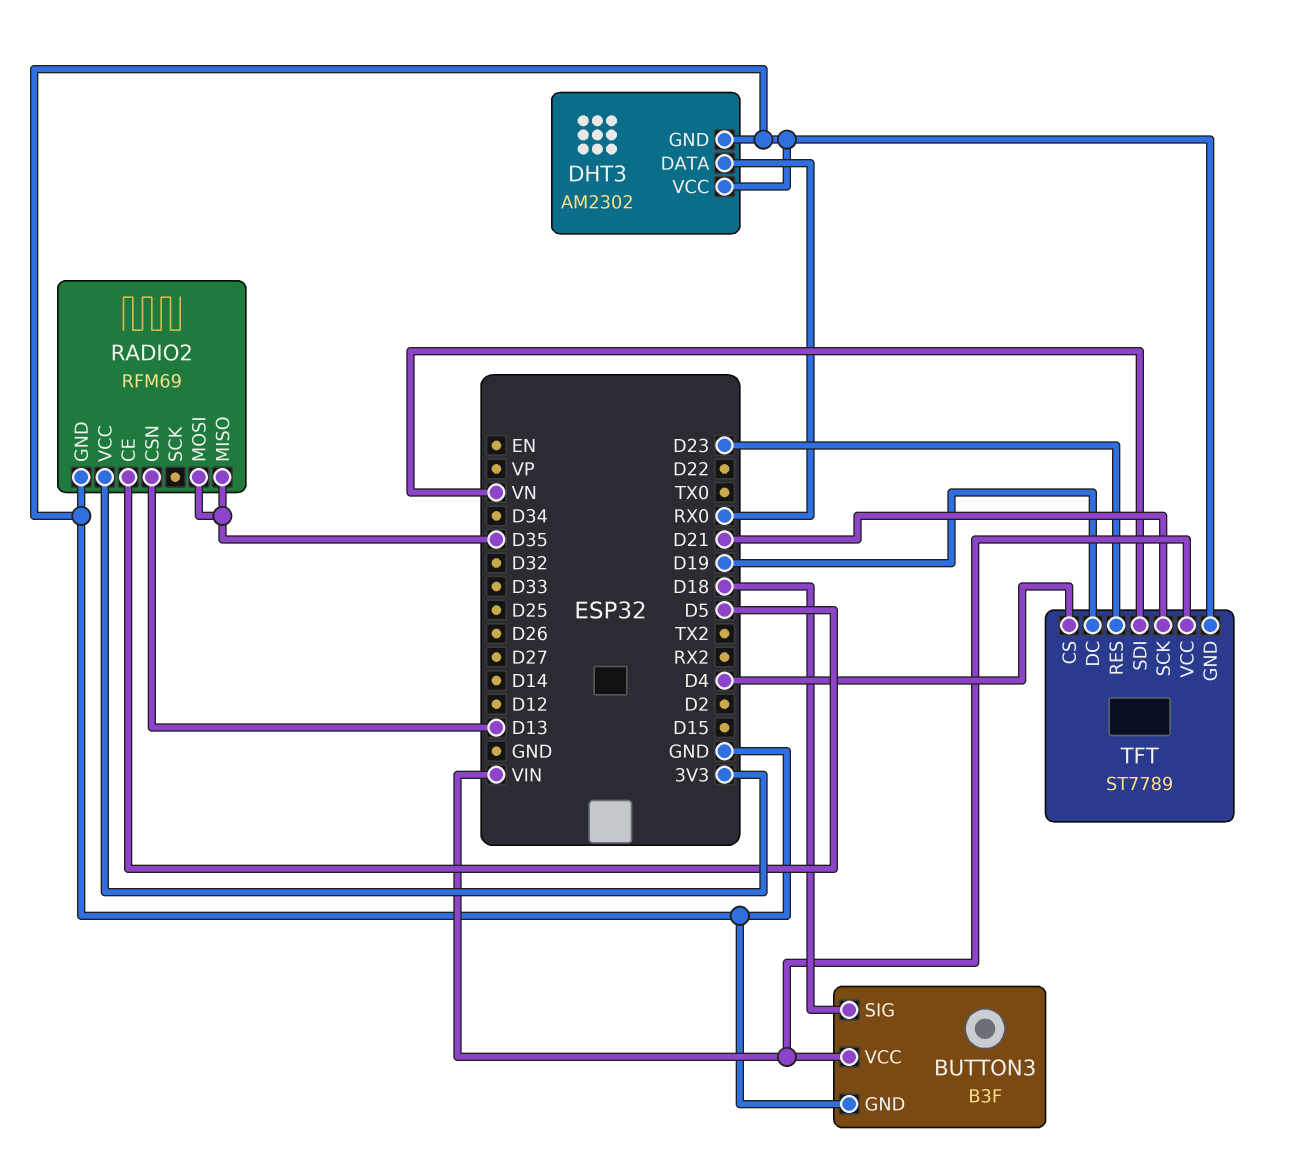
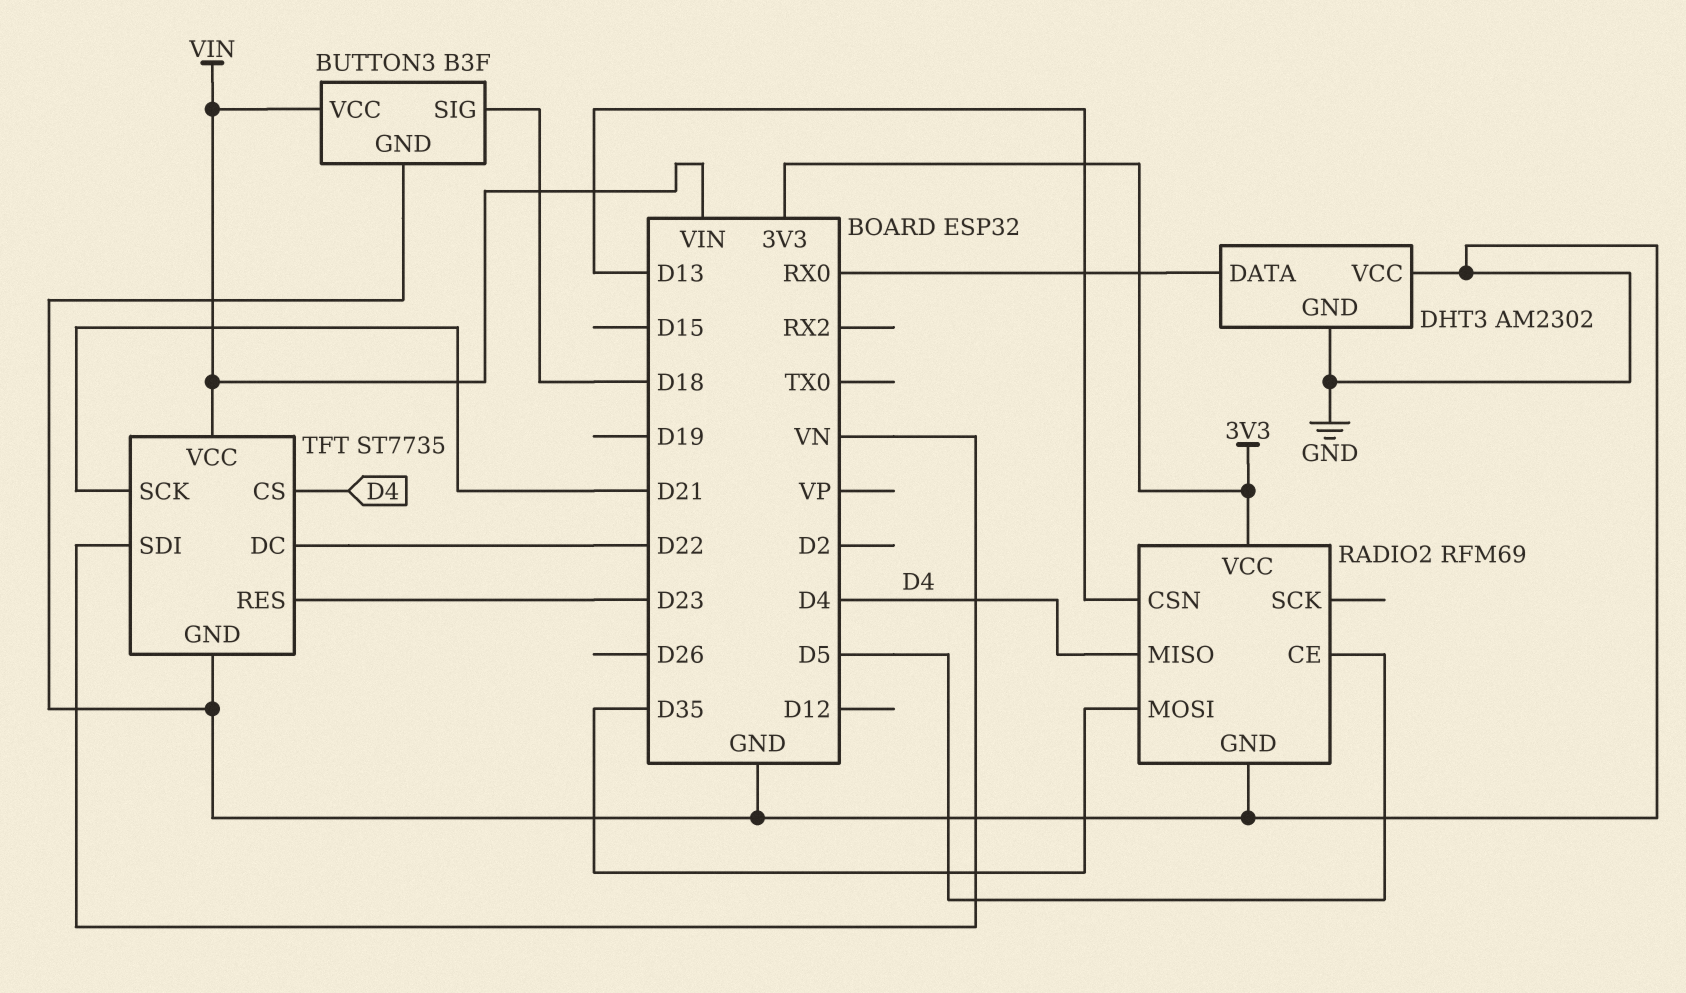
RADIO2 pin MISO: D35 -> D4
TFT: ST7789 -> ST7735
TFT pin DC: D19 -> D22

